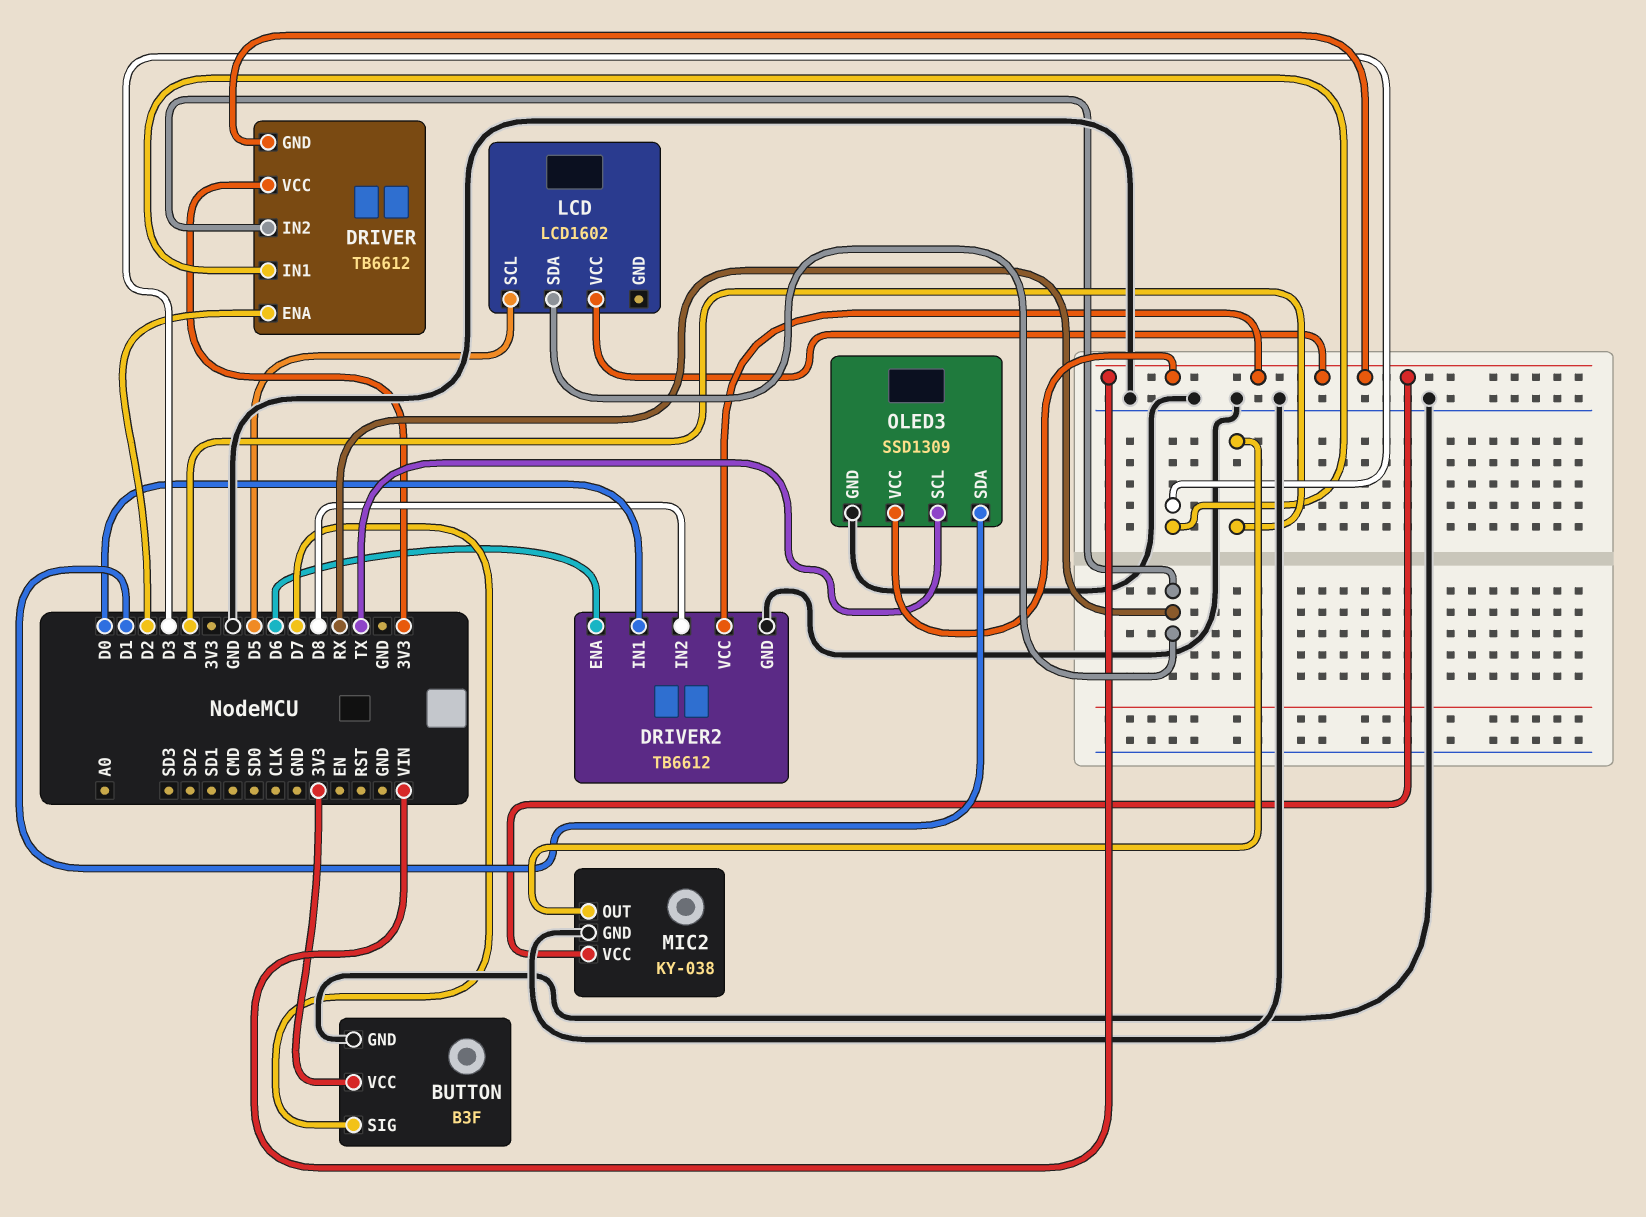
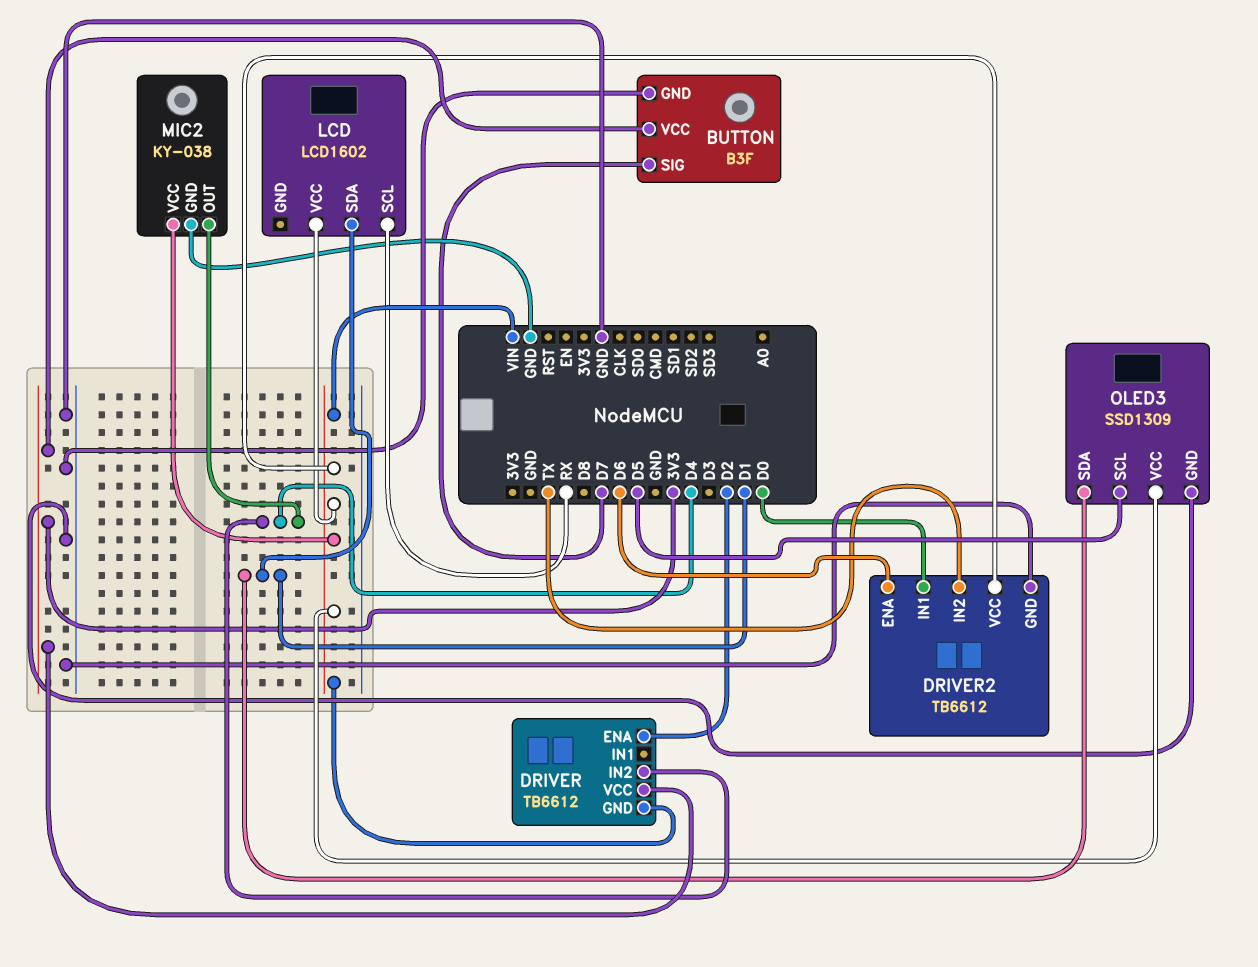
DRIVER pin IN1: D3 -> none
DRIVER pin IN2: RX -> D4
DRIVER2 pin IN2: D8 -> TX
LCD pin SCL: D5 -> RX
LCD pin SDA: RX -> D1
OLED3 pin SCL: TX -> D5

